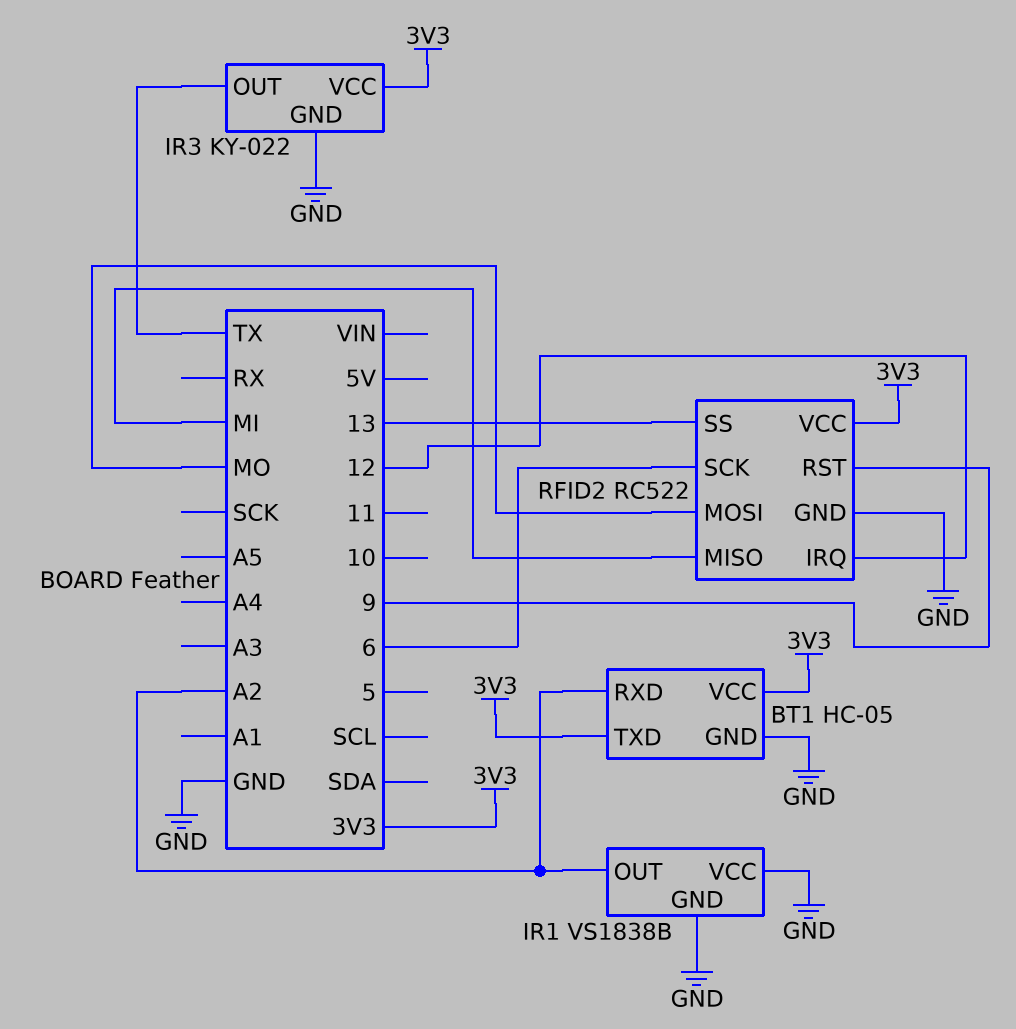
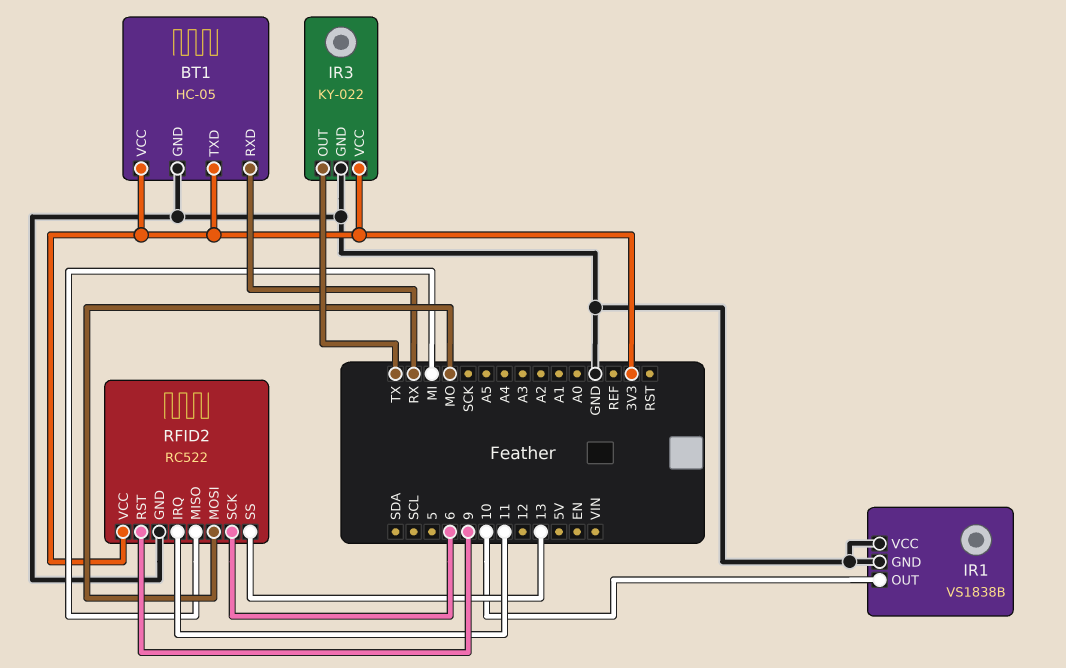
BT1 pin RXD: A2 -> RX
IR1 pin OUT: A2 -> 10
RFID2 pin IRQ: 12 -> 11

